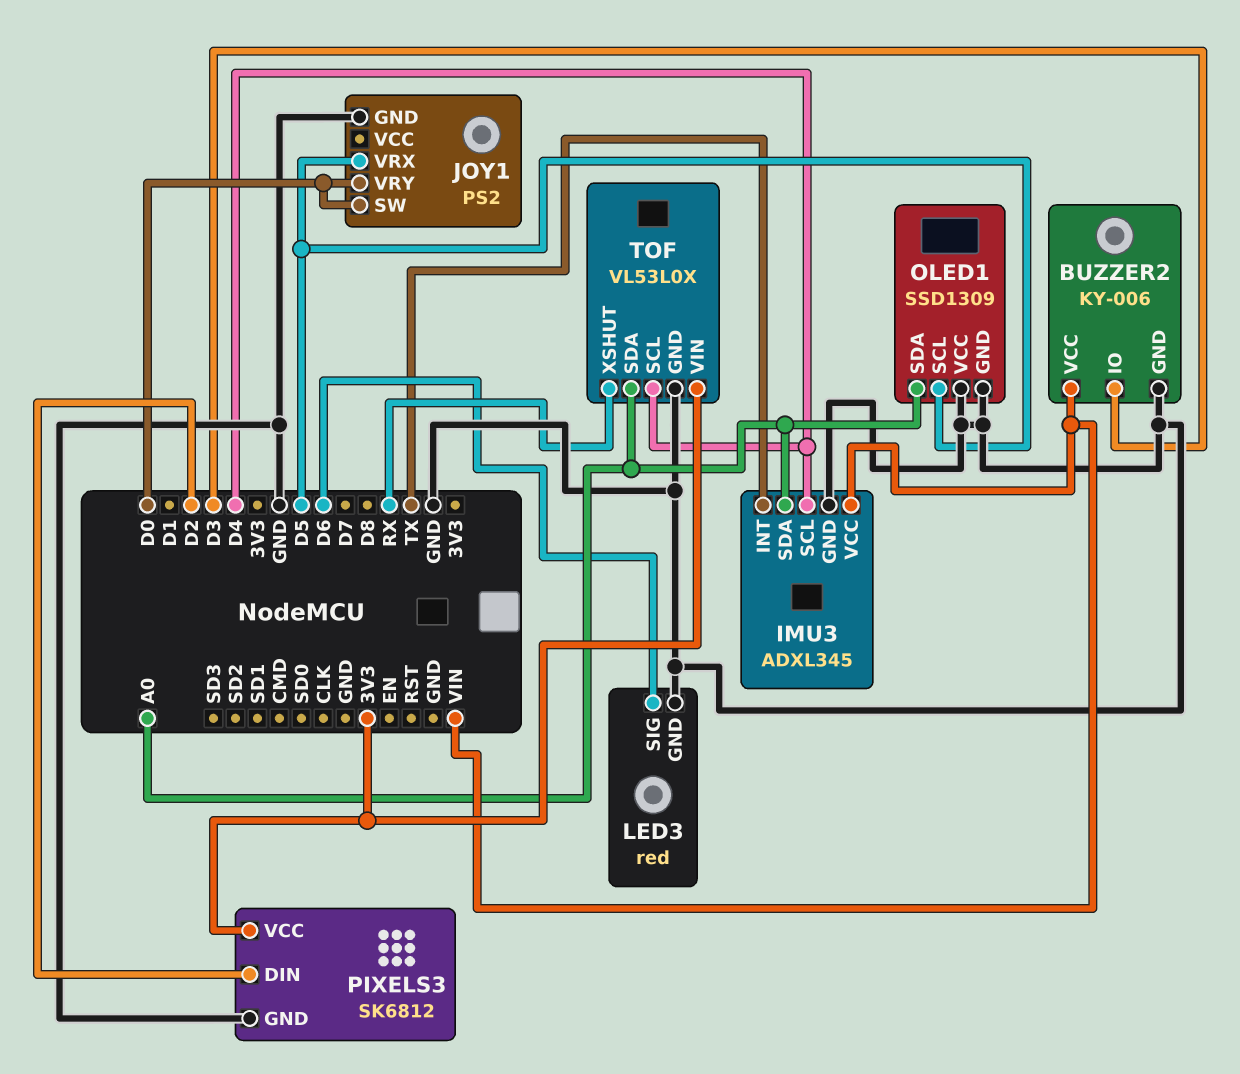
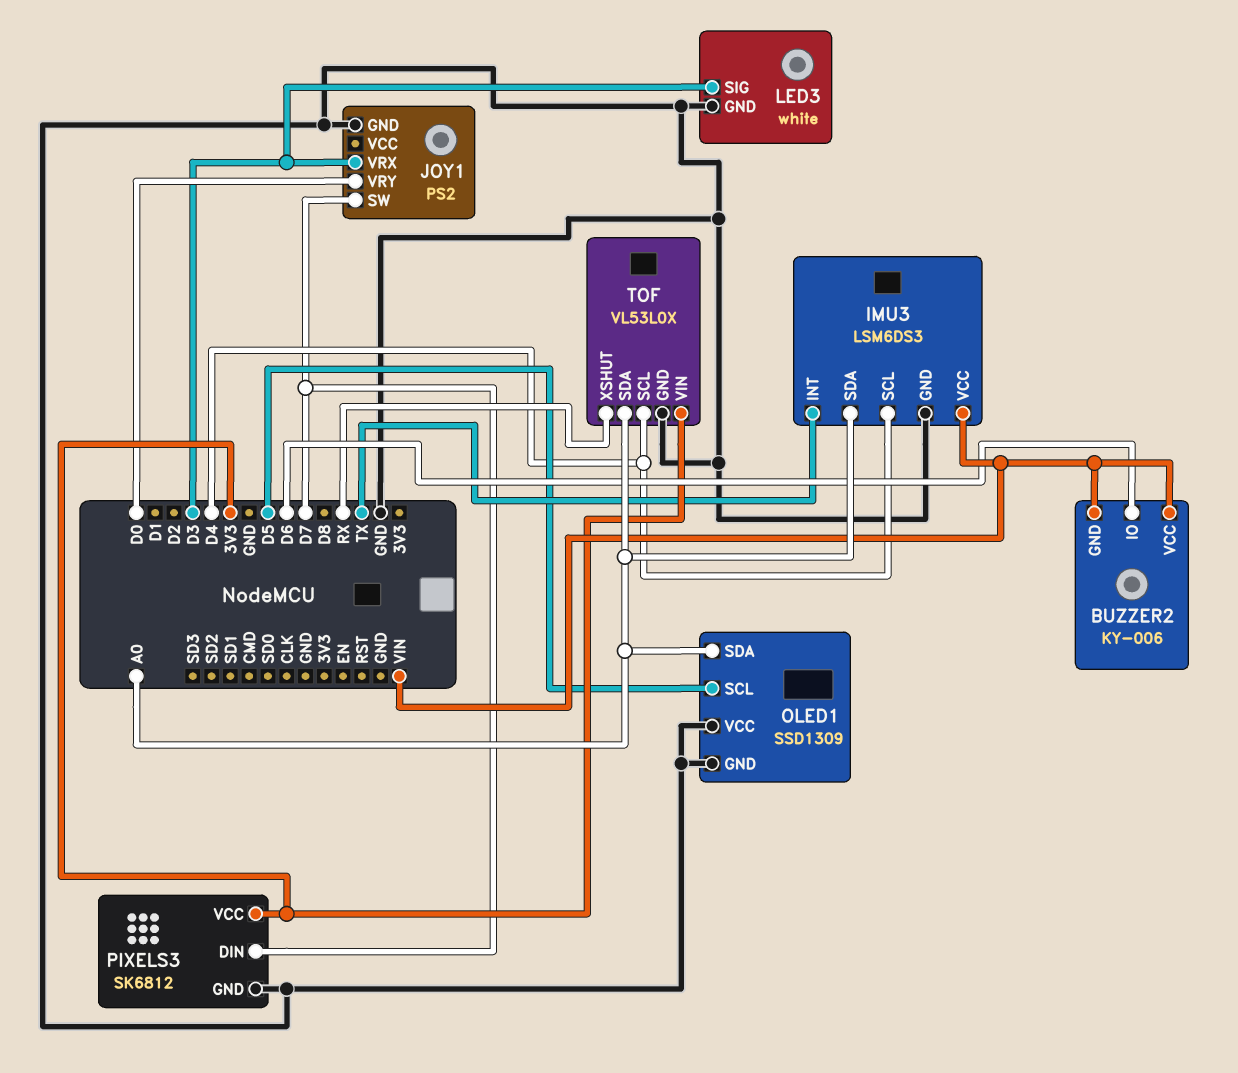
BUZZER2 pin GND: GND -> VIN
BUZZER2 pin IO: D3 -> D6
IMU3: ADXL345 -> LSM6DS3
JOY1 pin SW: D0 -> D7
JOY1 pin VRX: D5 -> D3
LED3: red -> white
LED3 pin SIG: D6 -> D3
PIXELS3 pin DIN: D2 -> D7

